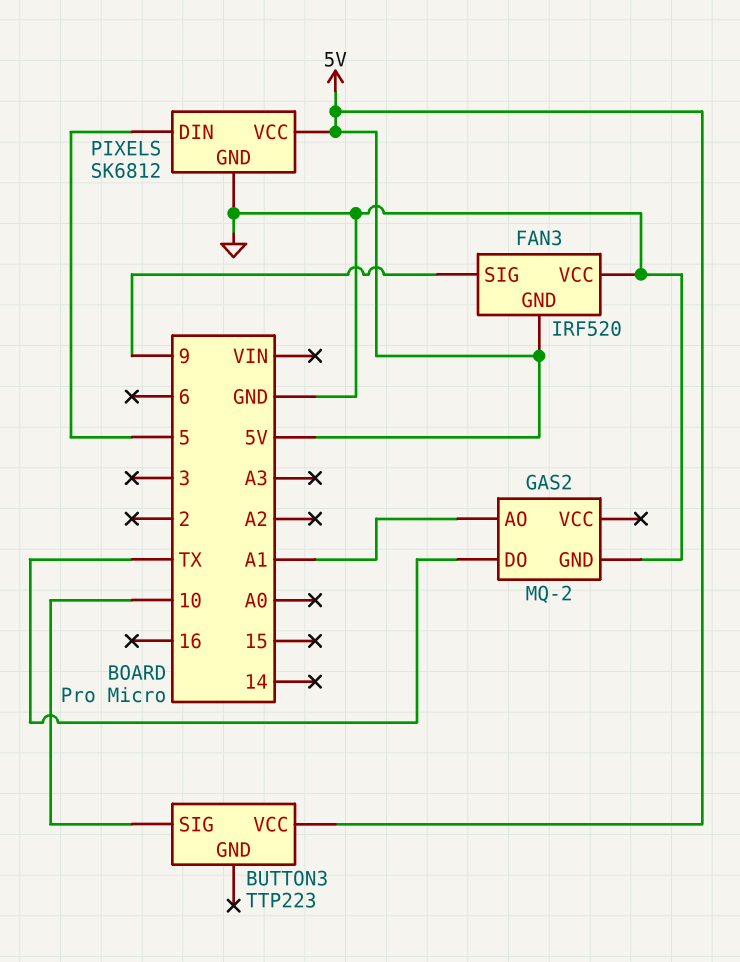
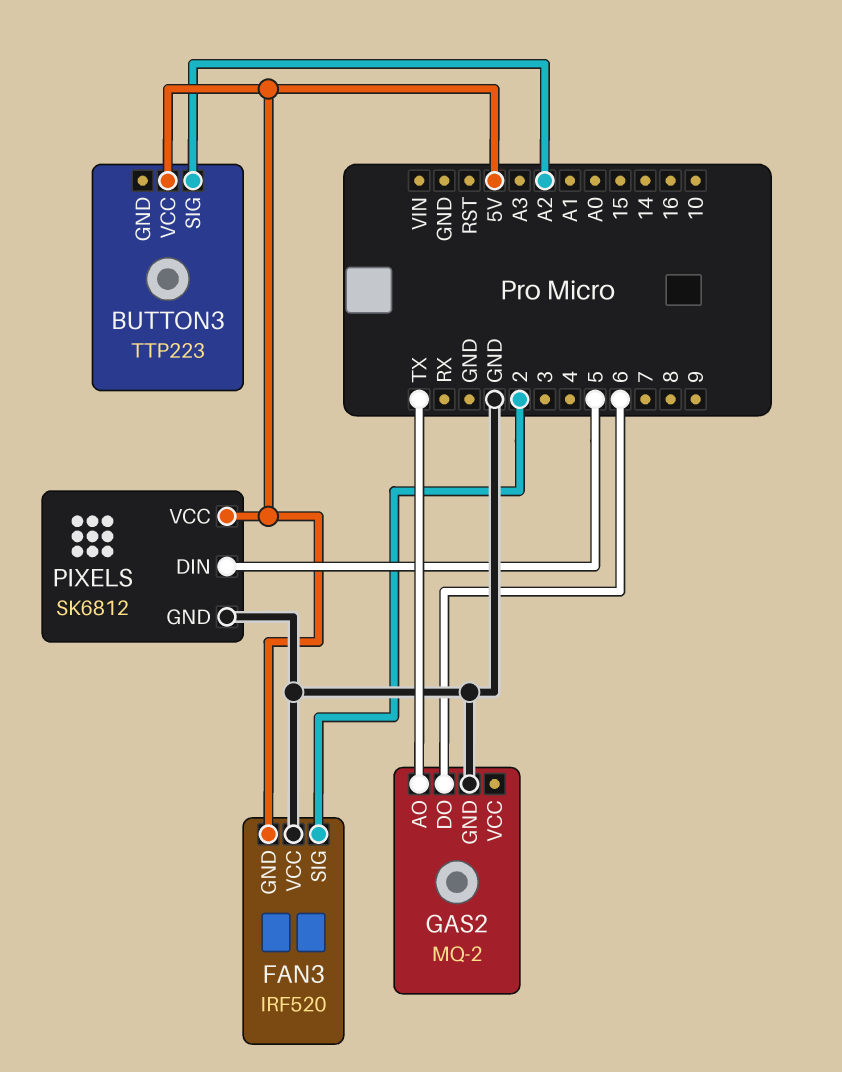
BUTTON3 pin SIG: 10 -> A2
FAN3 pin SIG: 9 -> 2
GAS2 pin AO: A1 -> TX
GAS2 pin DO: TX -> 6

